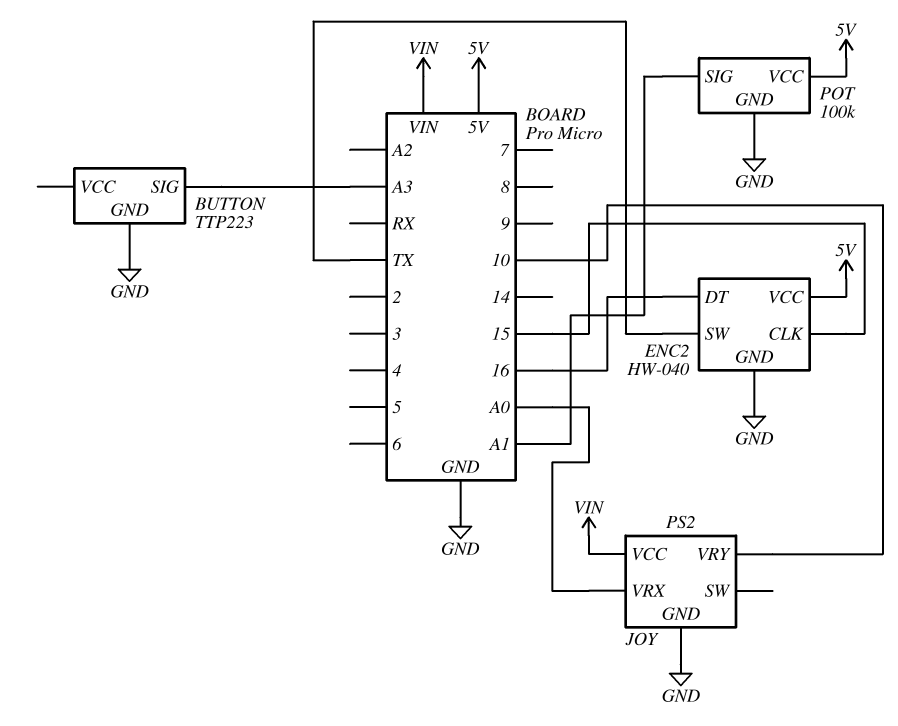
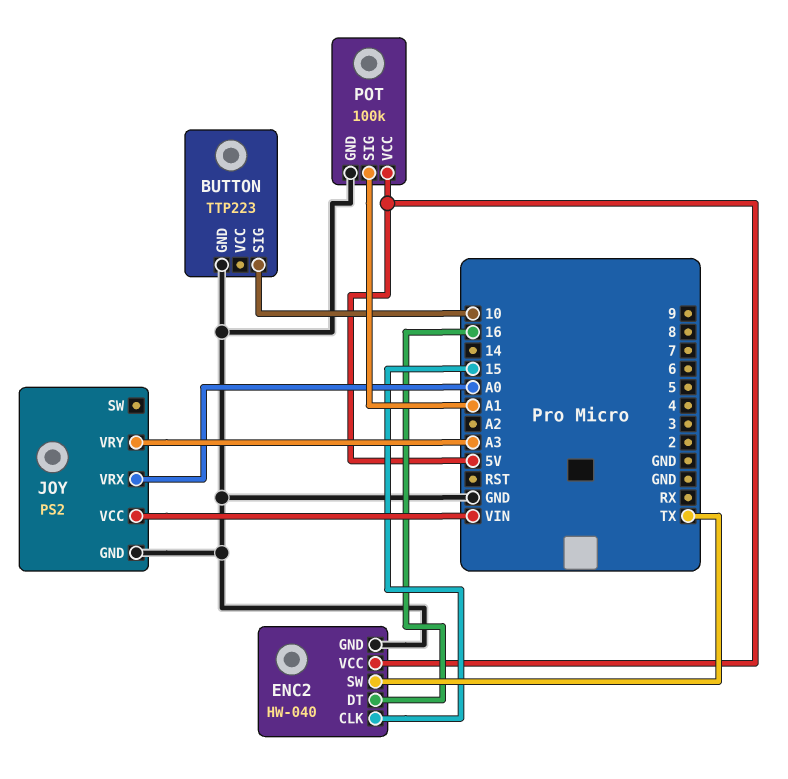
BUTTON pin SIG: A3 -> 10
JOY pin VRY: 10 -> A3

